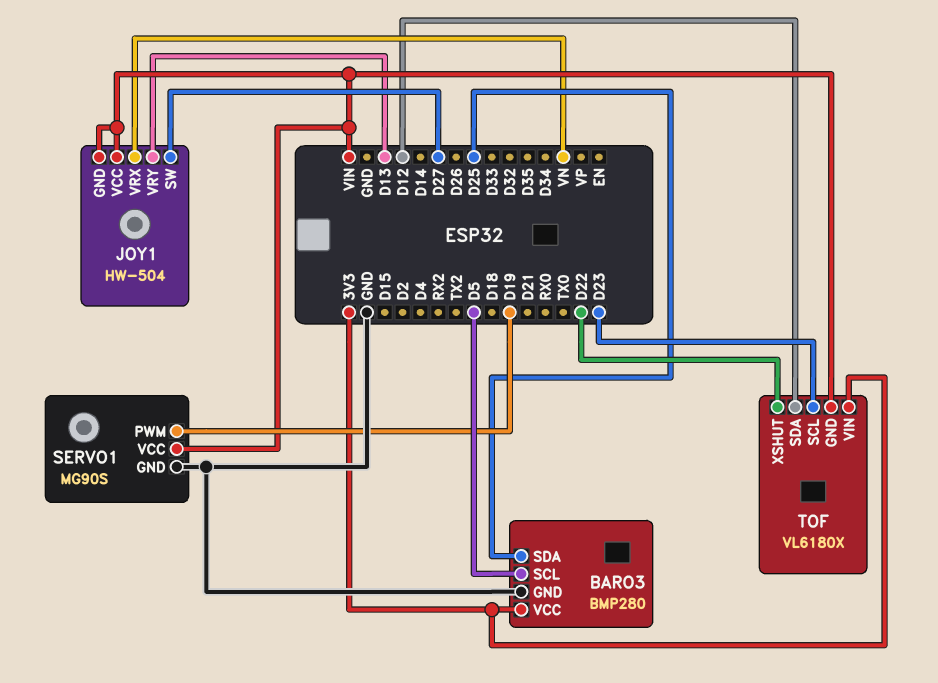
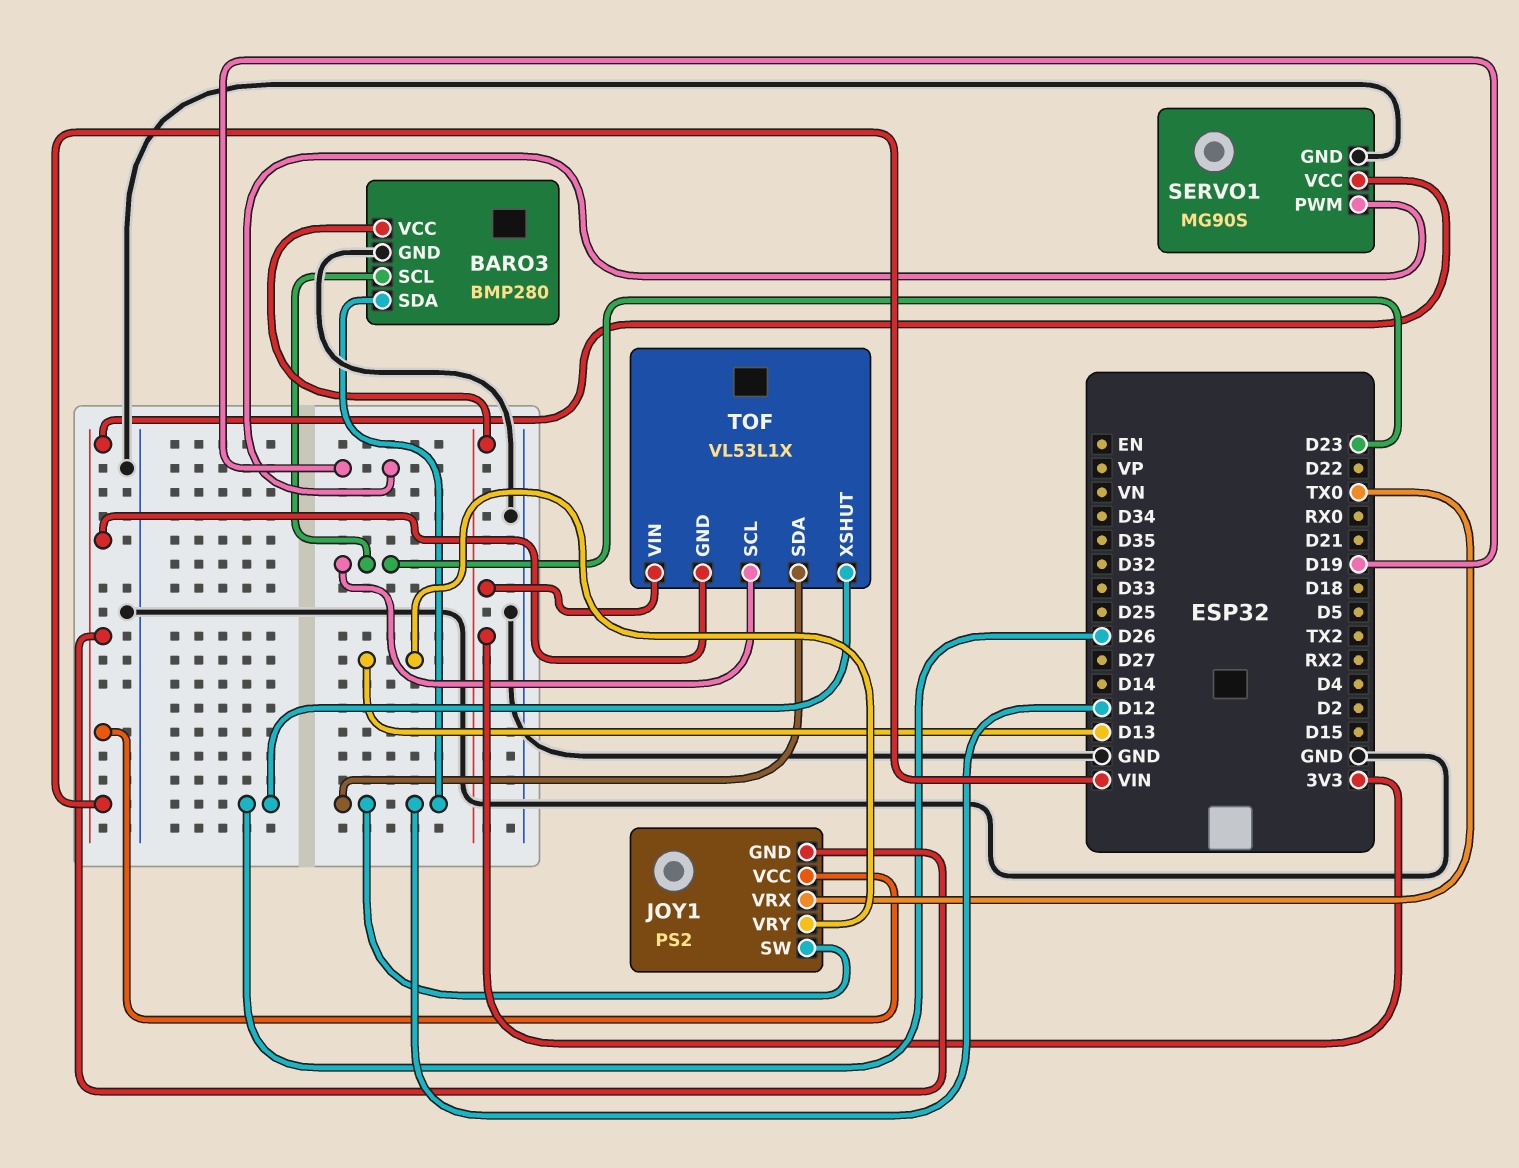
BARO3 pin SCL: D5 -> D23
BARO3 pin SDA: D25 -> D12
JOY1: HW-504 -> PS2
JOY1 pin SW: D27 -> D12
JOY1 pin VRX: VN -> TX0
TOF: VL6180X -> VL53L1X
TOF pin XSHUT: D22 -> D26

